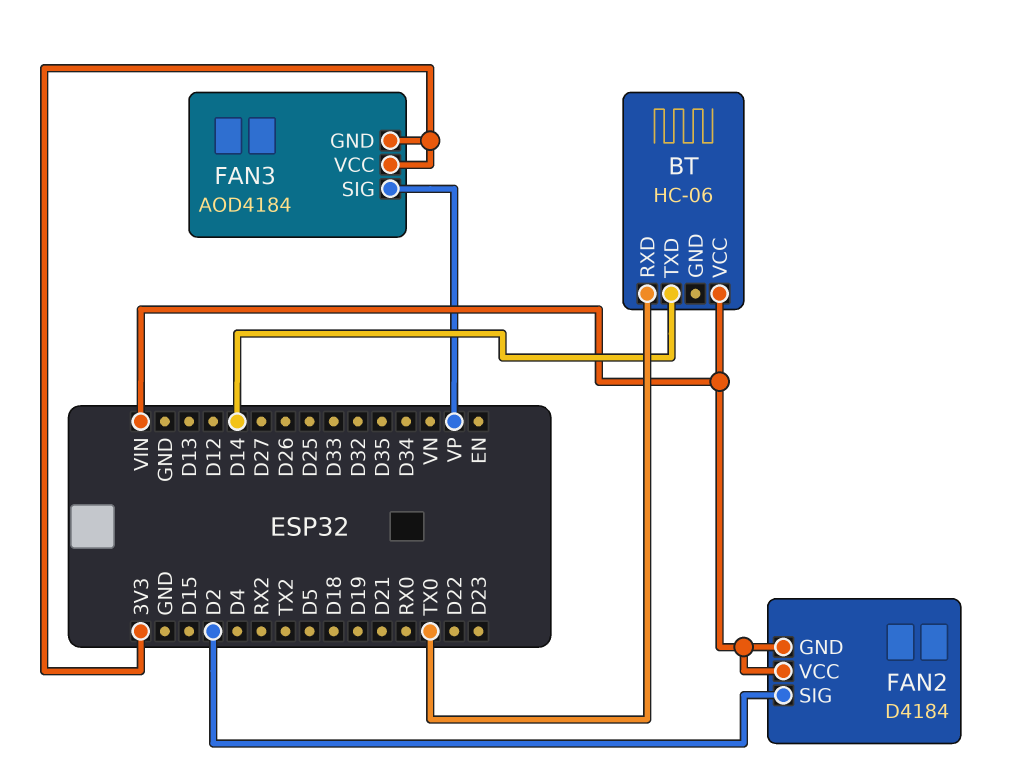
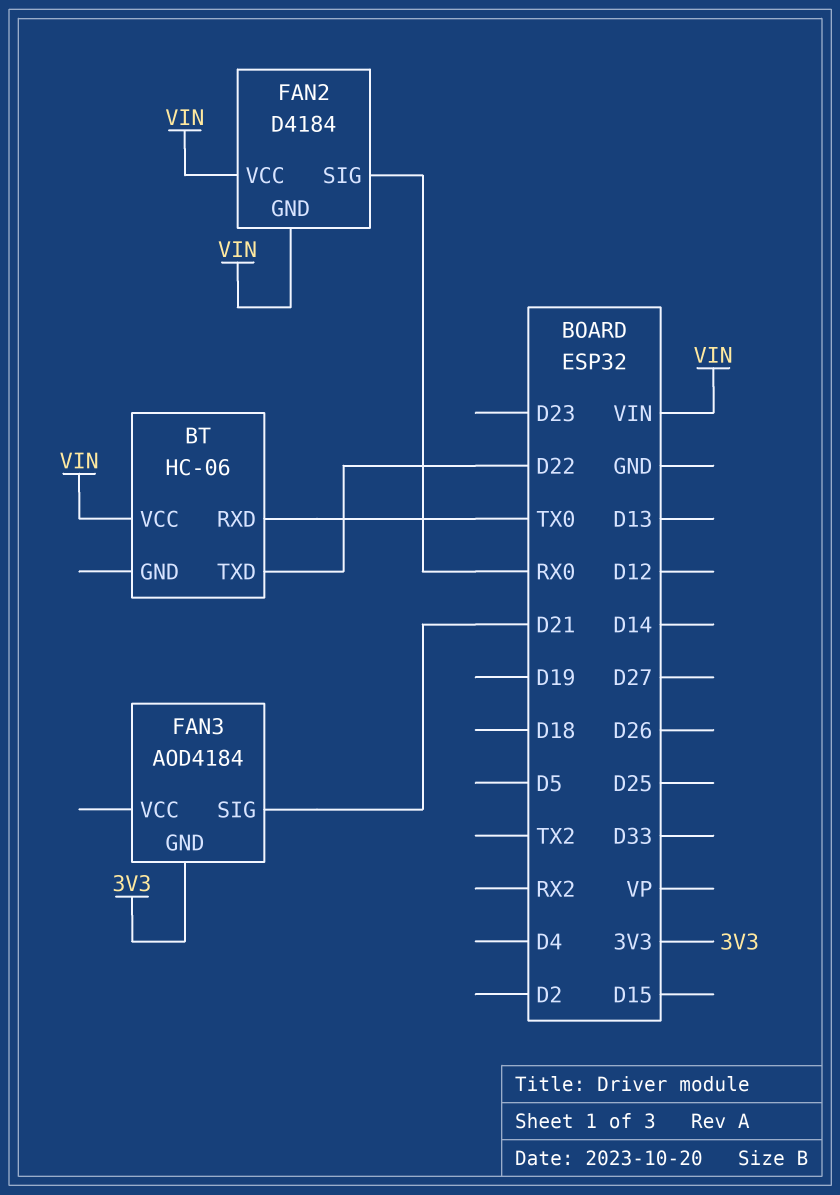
BT pin TXD: D14 -> D22
FAN2 pin SIG: D2 -> RX0
FAN3 pin SIG: VP -> D21
FAN3 pin VCC: 3V3 -> none

